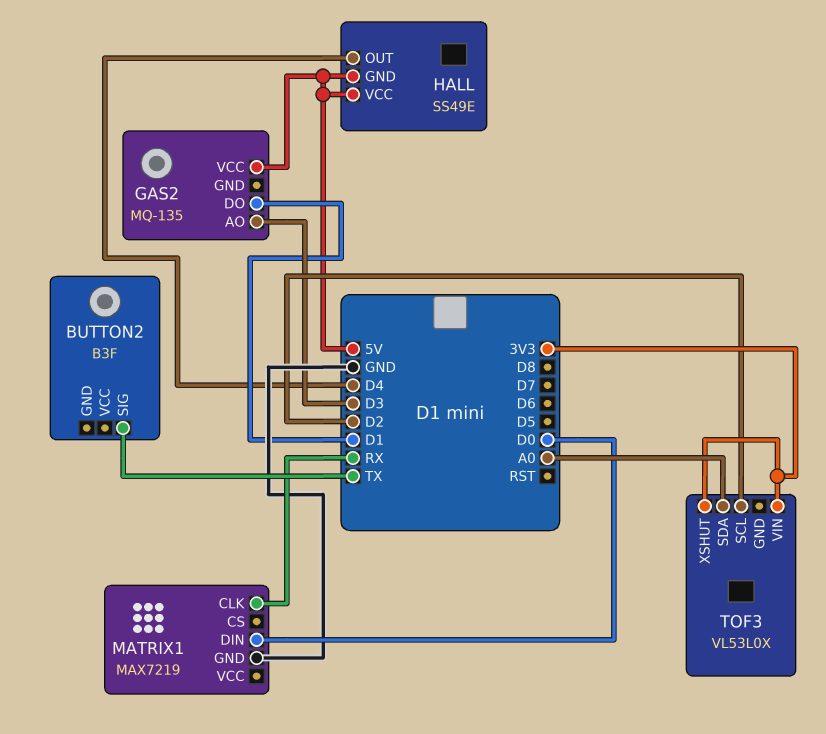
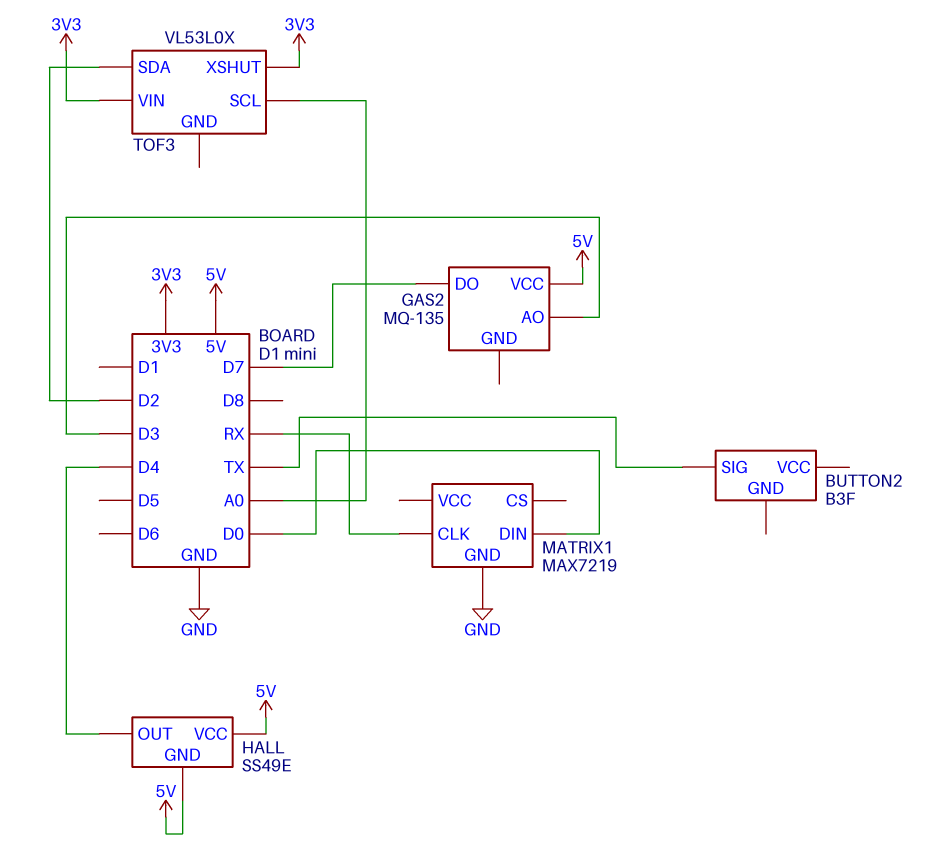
GAS2 pin DO: D1 -> D7
TOF3 pin SCL: D2 -> A0
TOF3 pin SDA: A0 -> D2

